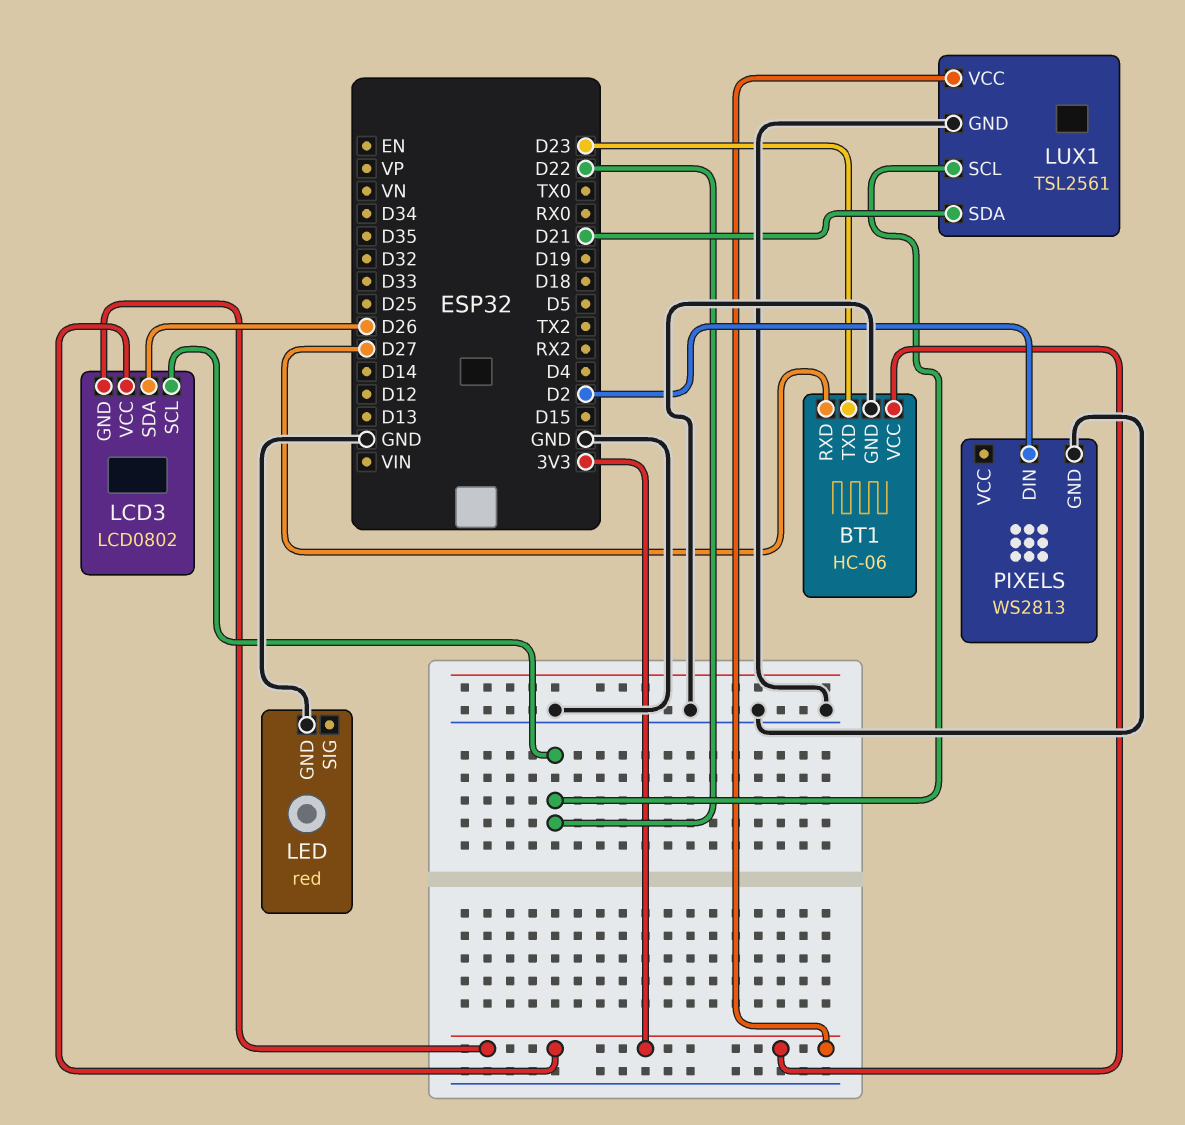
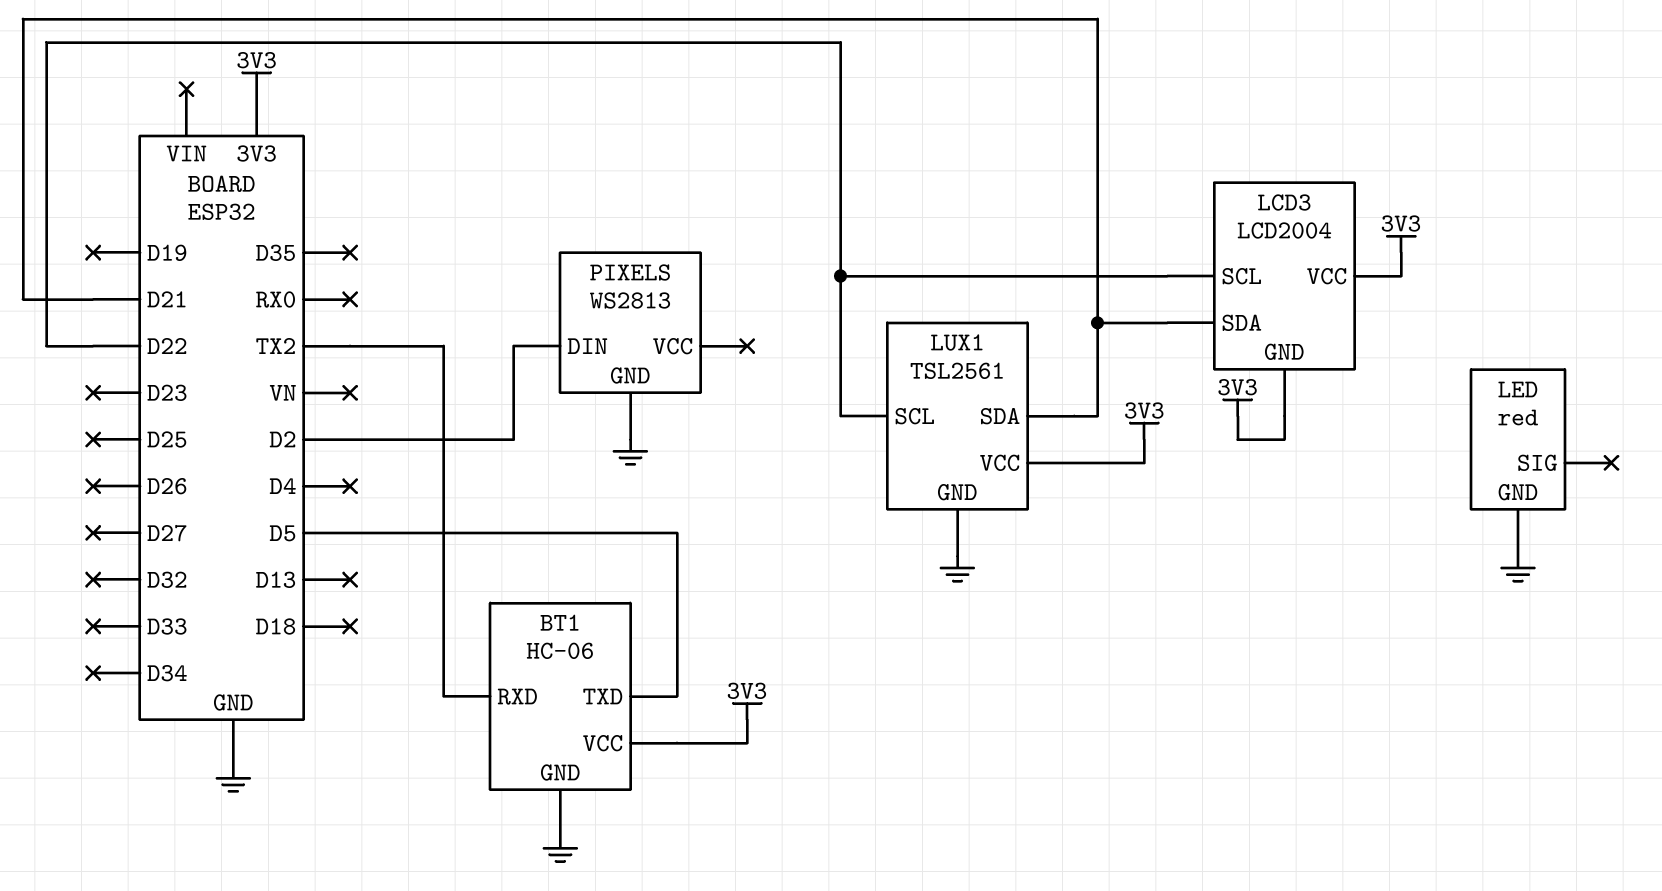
BT1 pin RXD: D27 -> TX2
BT1 pin TXD: D23 -> D5
LCD3: LCD0802 -> LCD2004
LCD3 pin SDA: D26 -> D21

